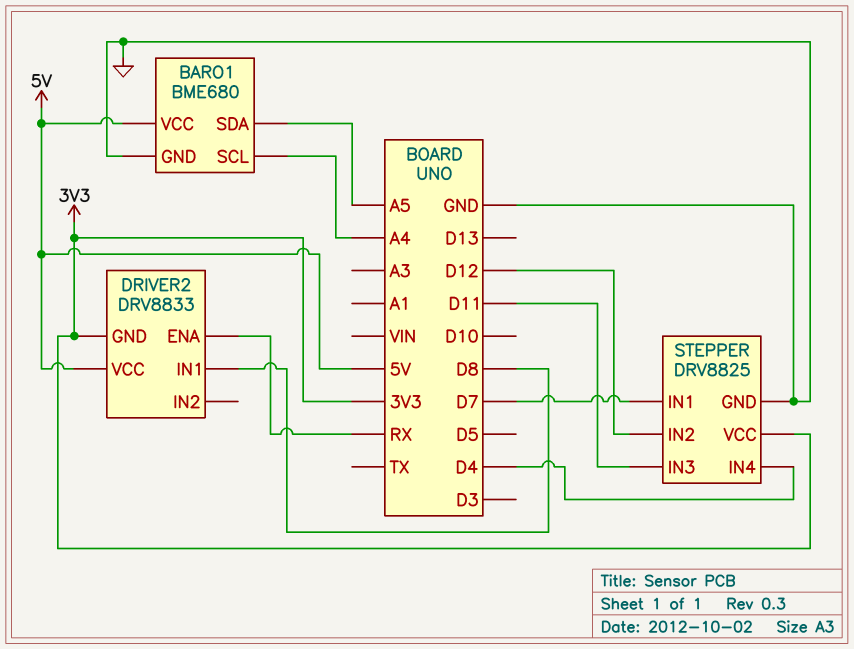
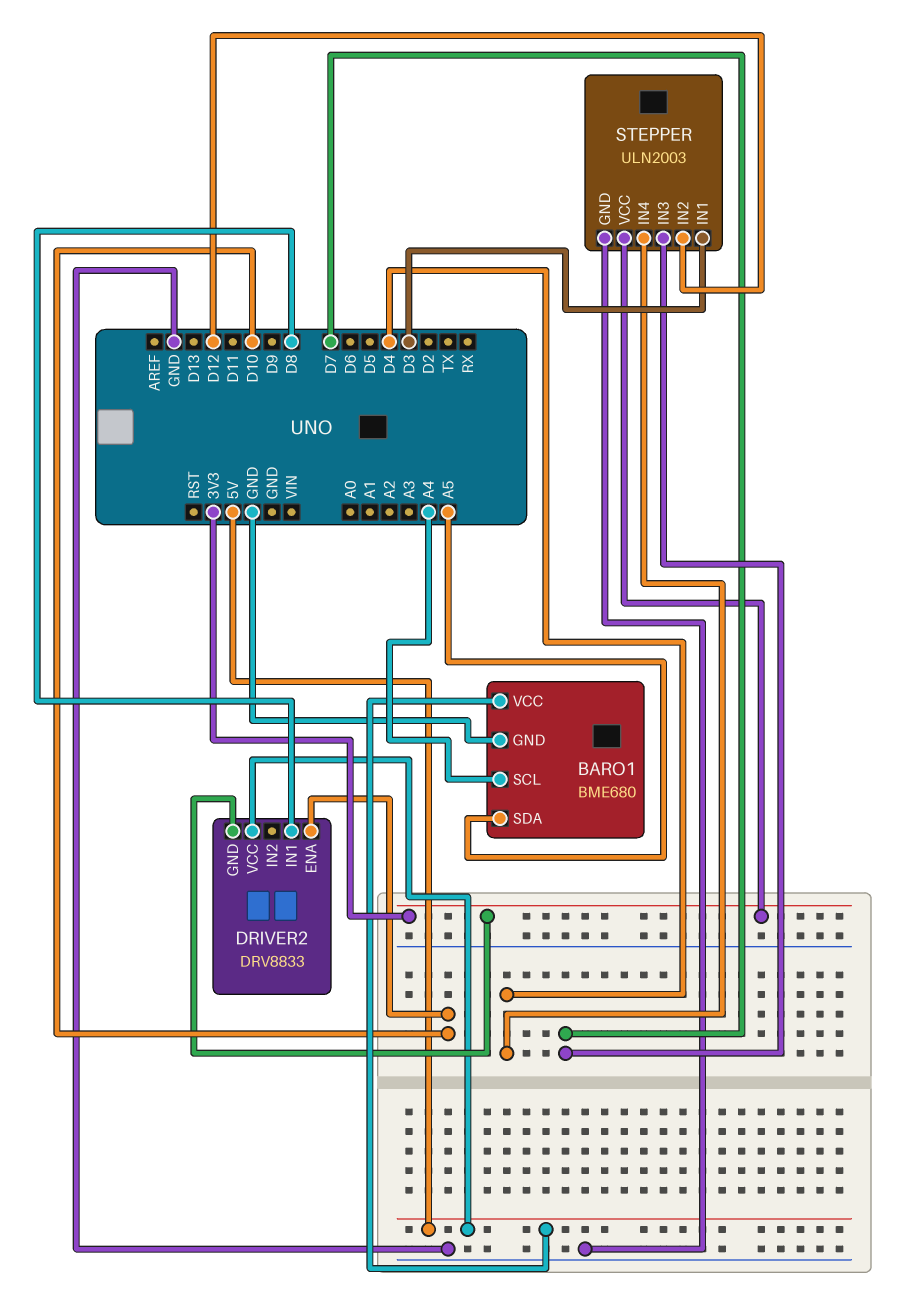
DRIVER2 pin ENA: RX -> D10
STEPPER: DRV8825 -> ULN2003
STEPPER pin IN1: D7 -> D3
STEPPER pin IN3: D11 -> D7

